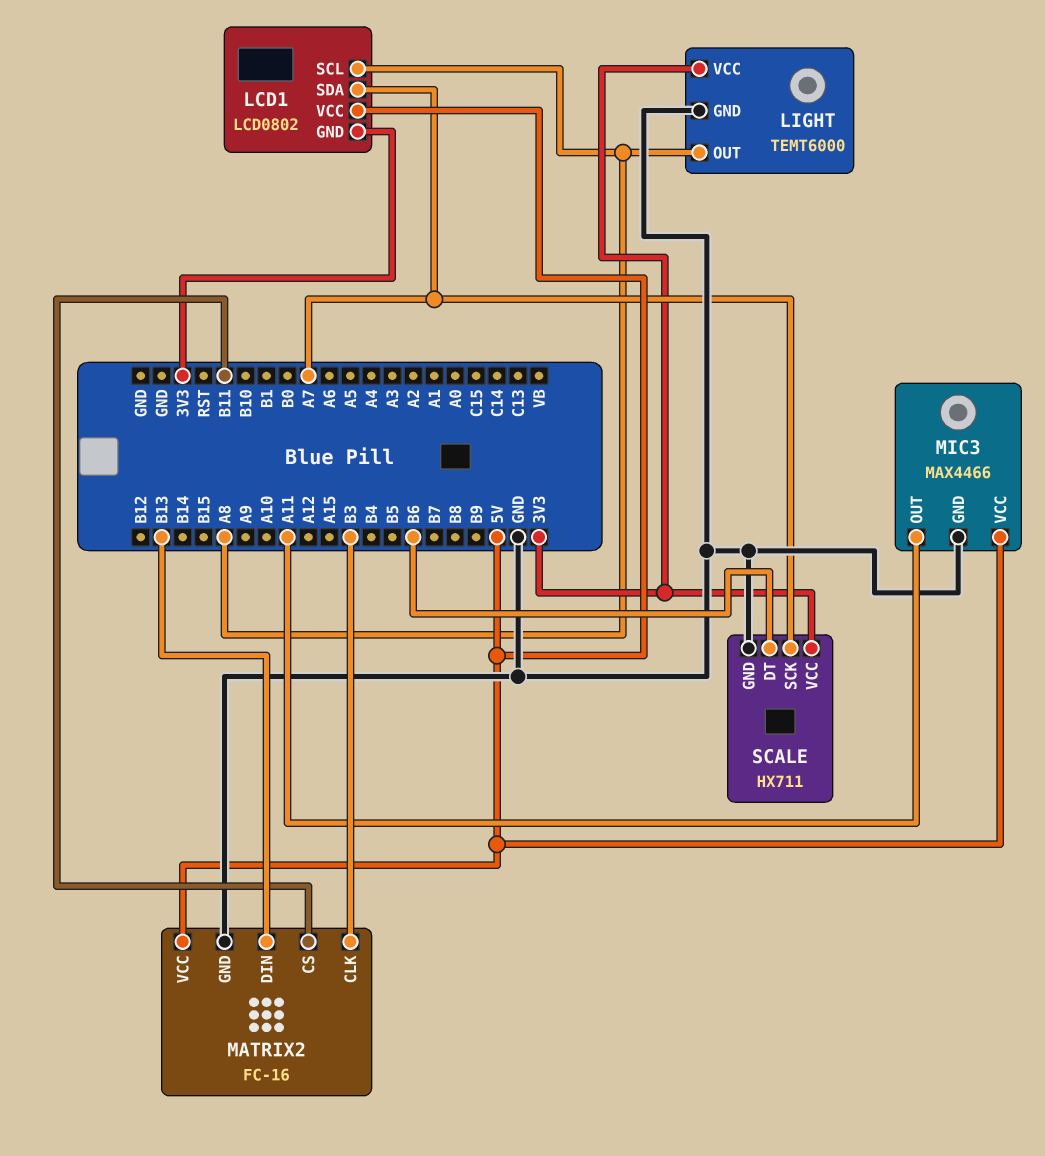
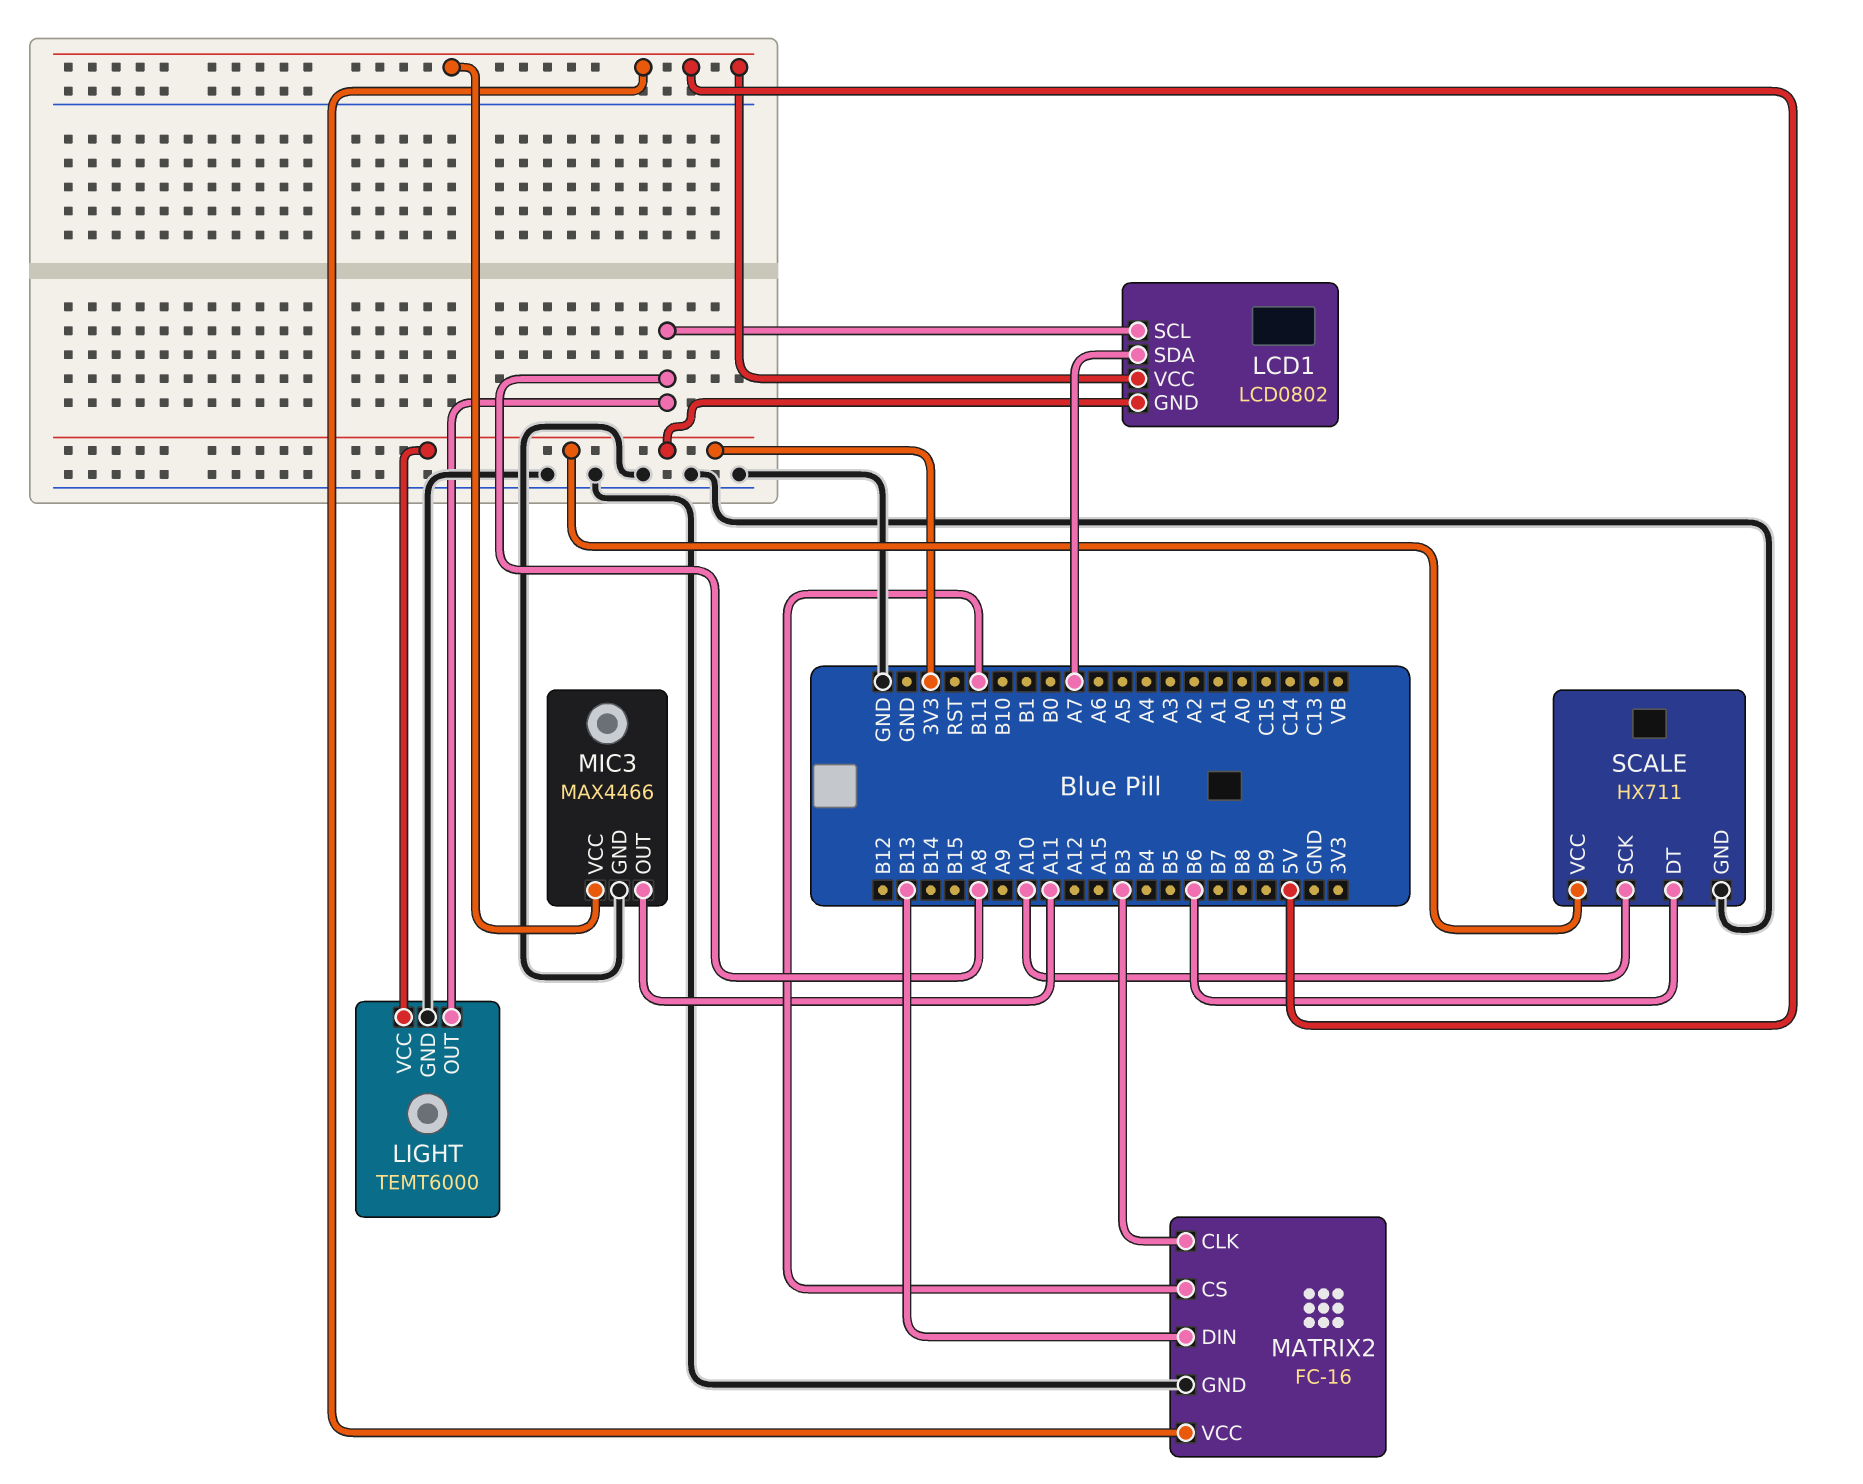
SCALE pin SCK: A7 -> A10

